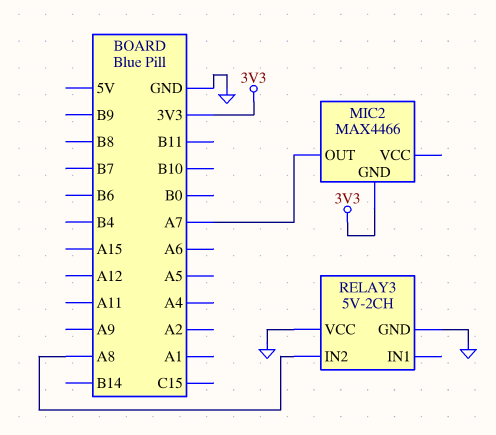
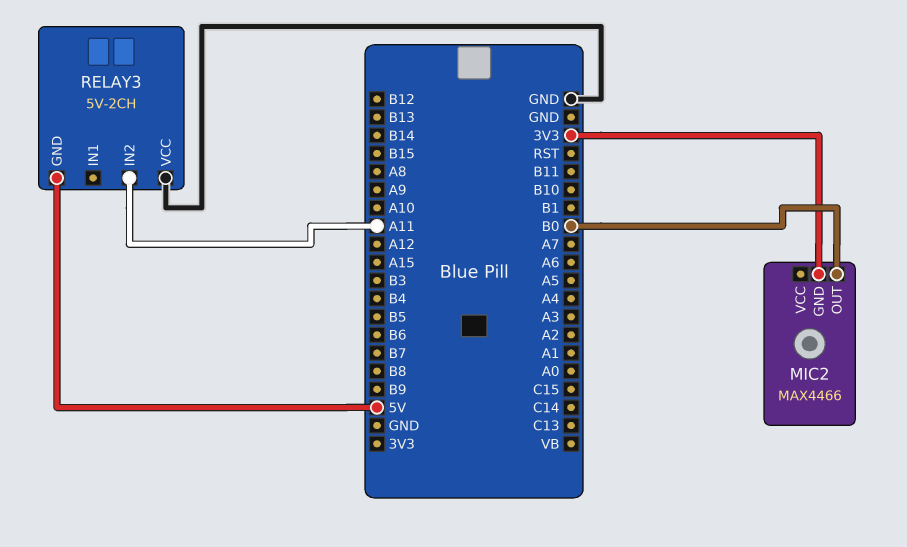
MIC2 pin OUT: A7 -> B0
RELAY3 pin GND: GND -> 5V
RELAY3 pin IN2: A8 -> A11

